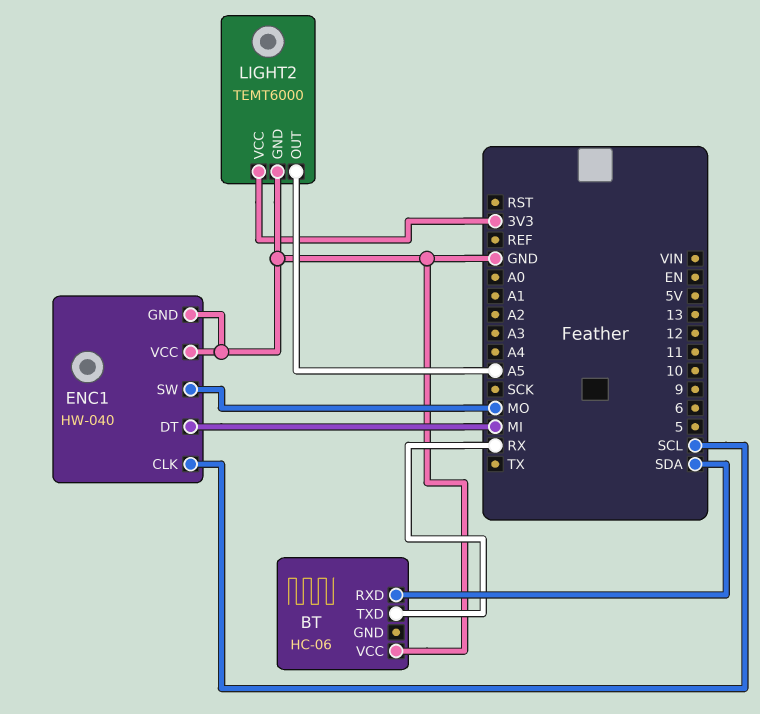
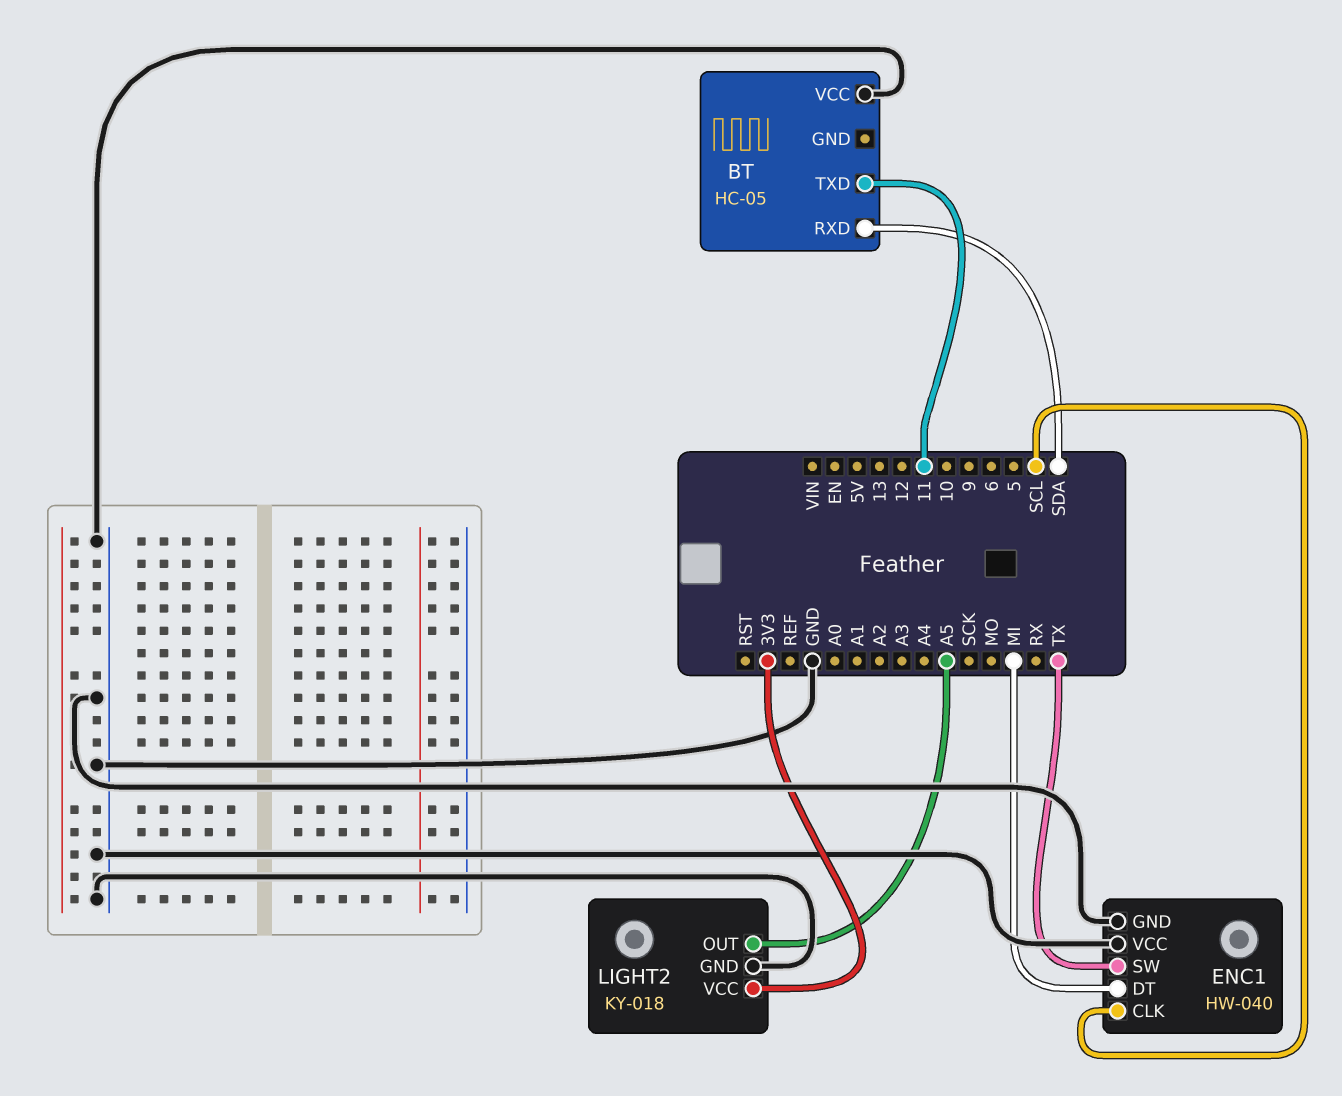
BT: HC-06 -> HC-05
BT pin TXD: RX -> 11
ENC1 pin SW: MO -> TX
LIGHT2: TEMT6000 -> KY-018

